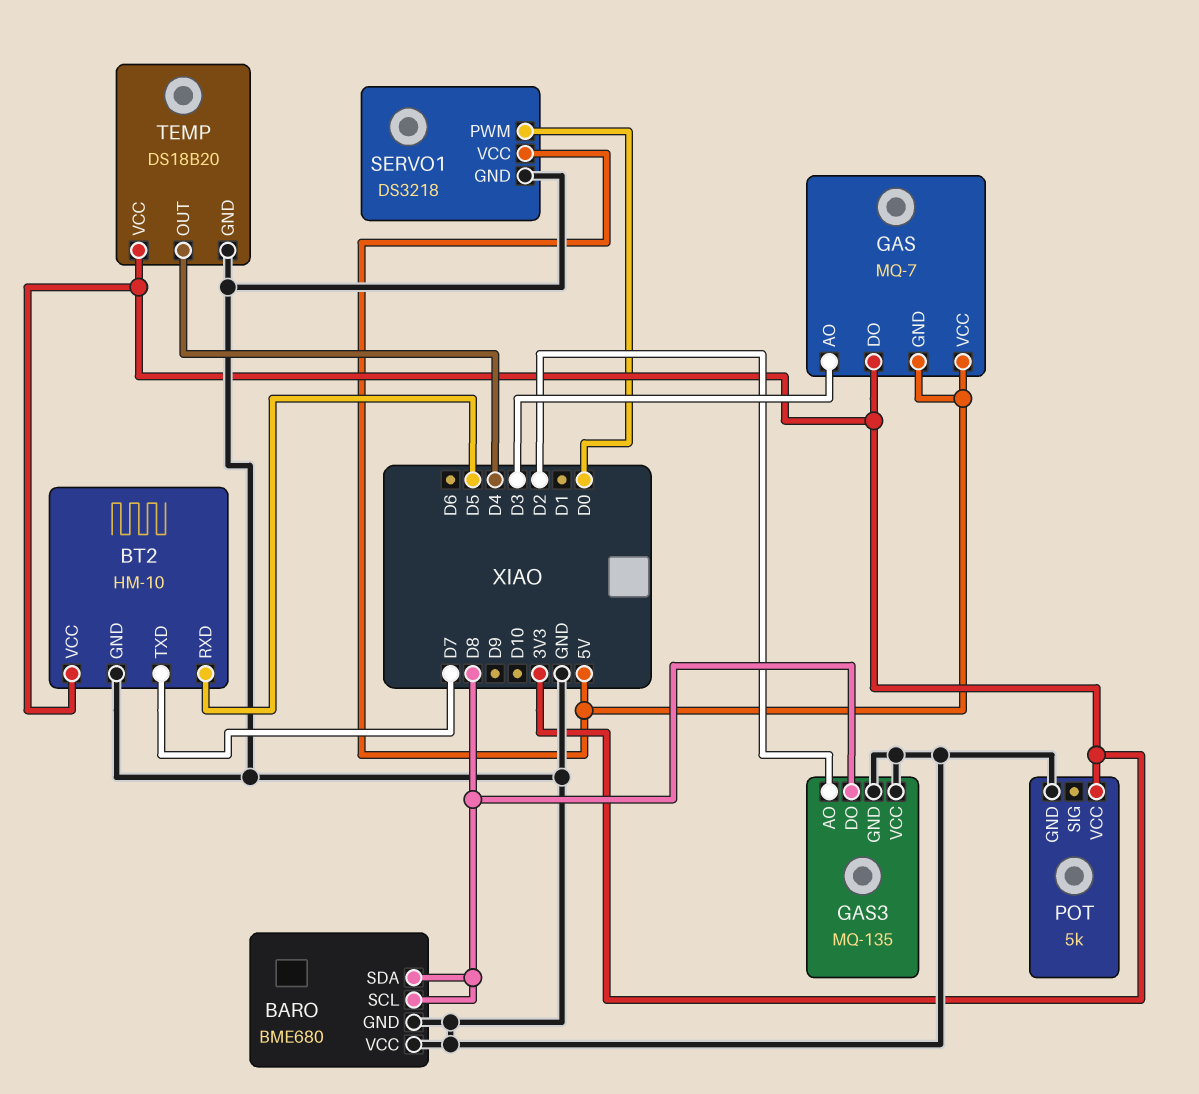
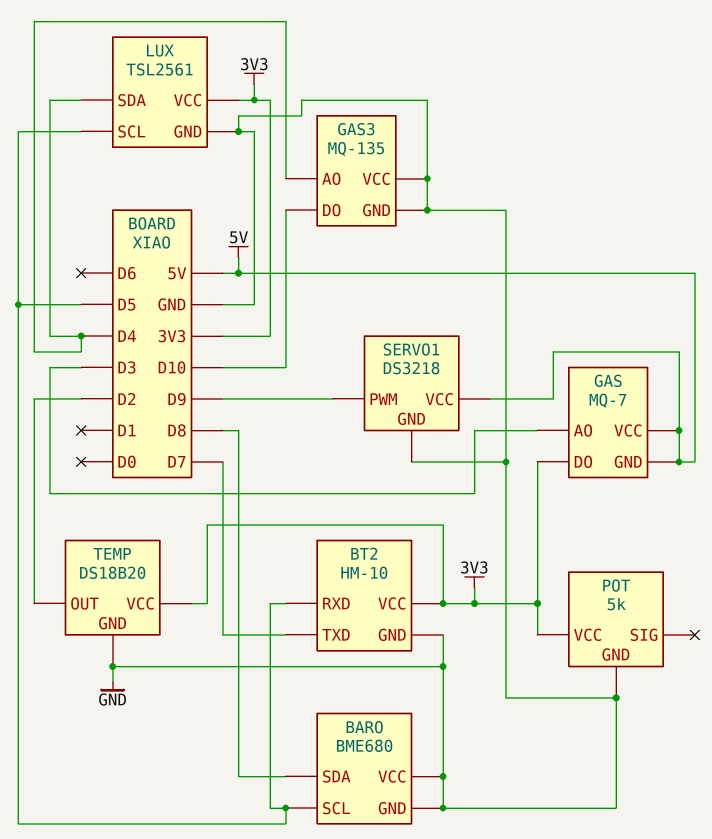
BARO pin SCL: D8 -> D5
GAS3 pin AO: D2 -> D4
GAS3 pin DO: D8 -> D10
LUX: none -> TSL2561
LUX pin GND: none -> GND
LUX pin SCL: none -> D5
LUX pin SDA: none -> D4
LUX pin VCC: none -> 3V3
SERVO1 pin PWM: D0 -> D9
TEMP pin OUT: D4 -> D2

